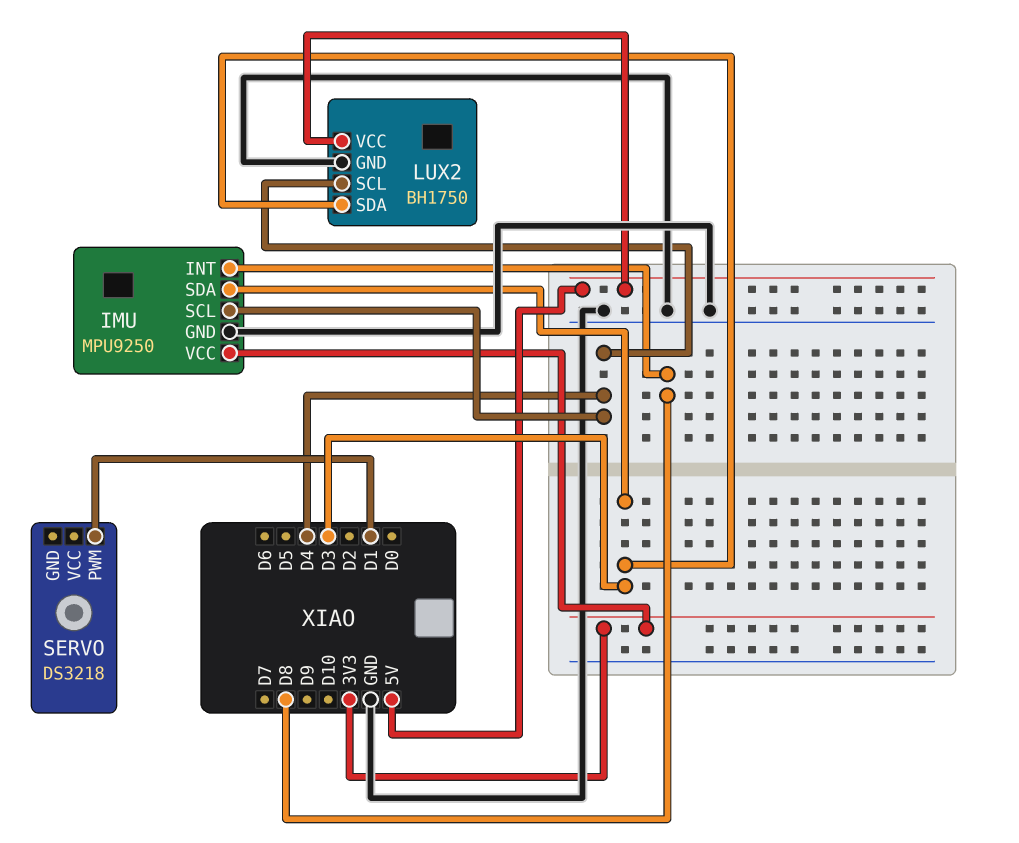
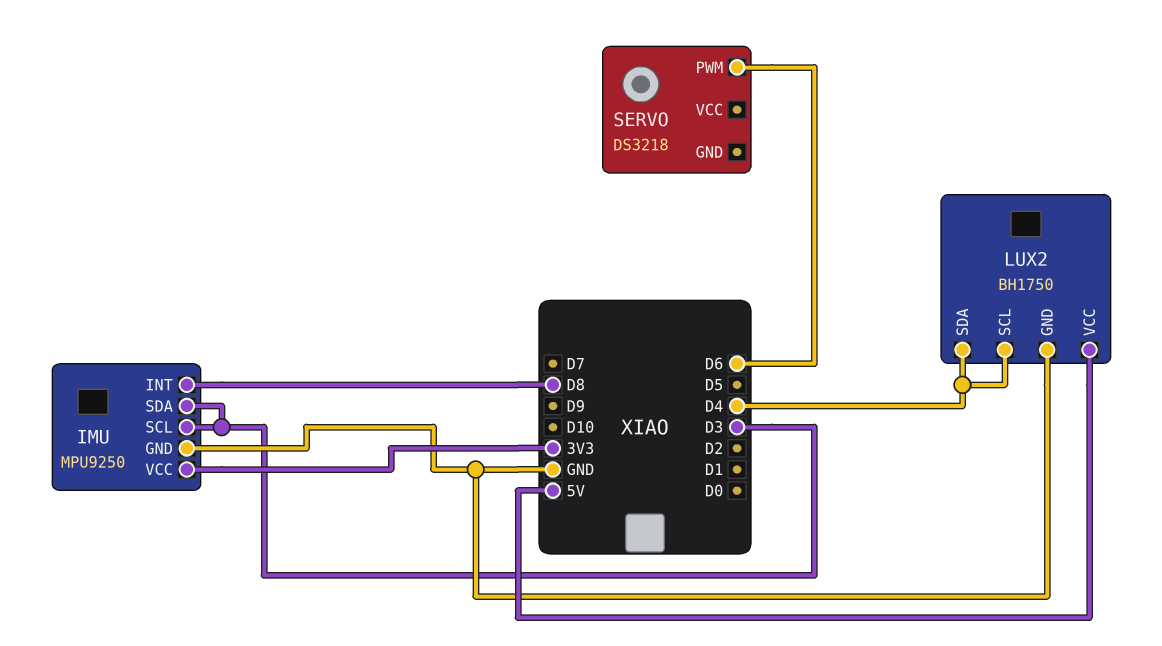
IMU pin SCL: D4 -> D3
LUX2 pin SDA: D3 -> D4
SERVO pin PWM: D1 -> D6

